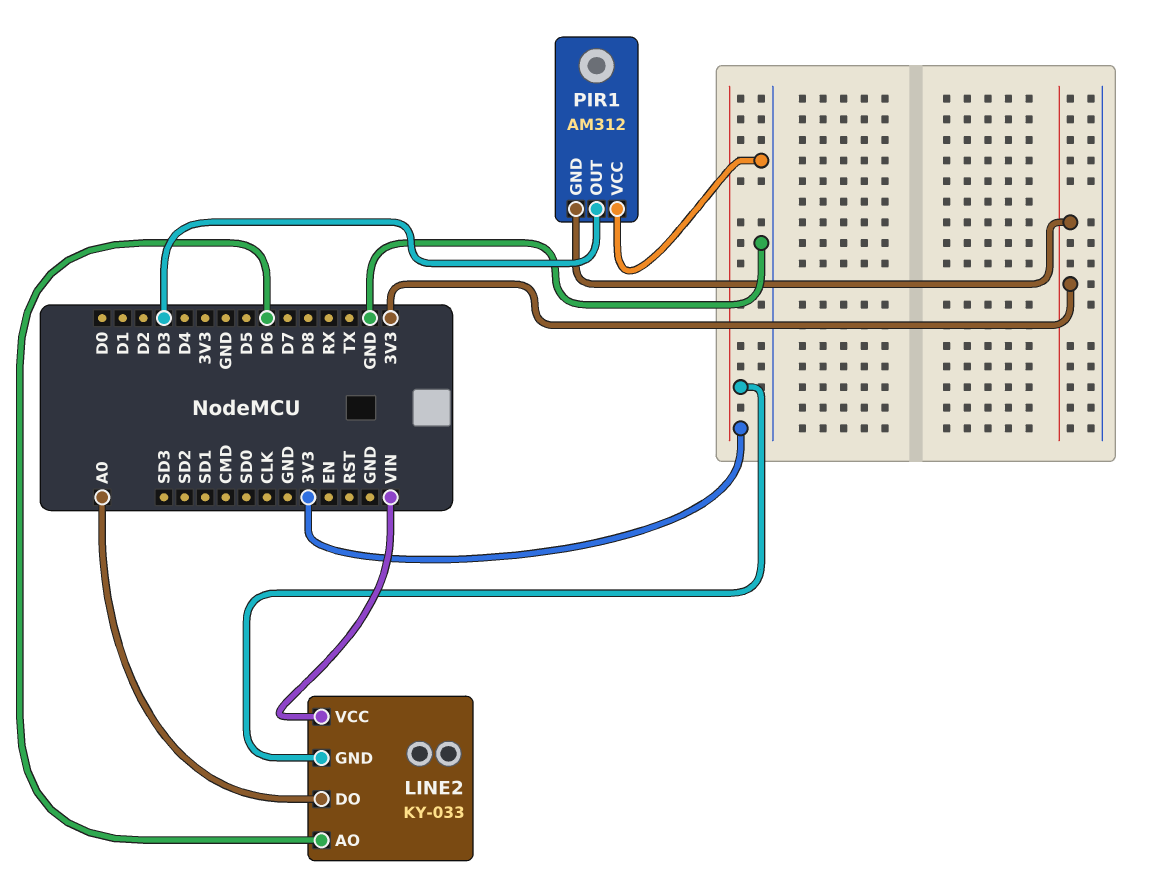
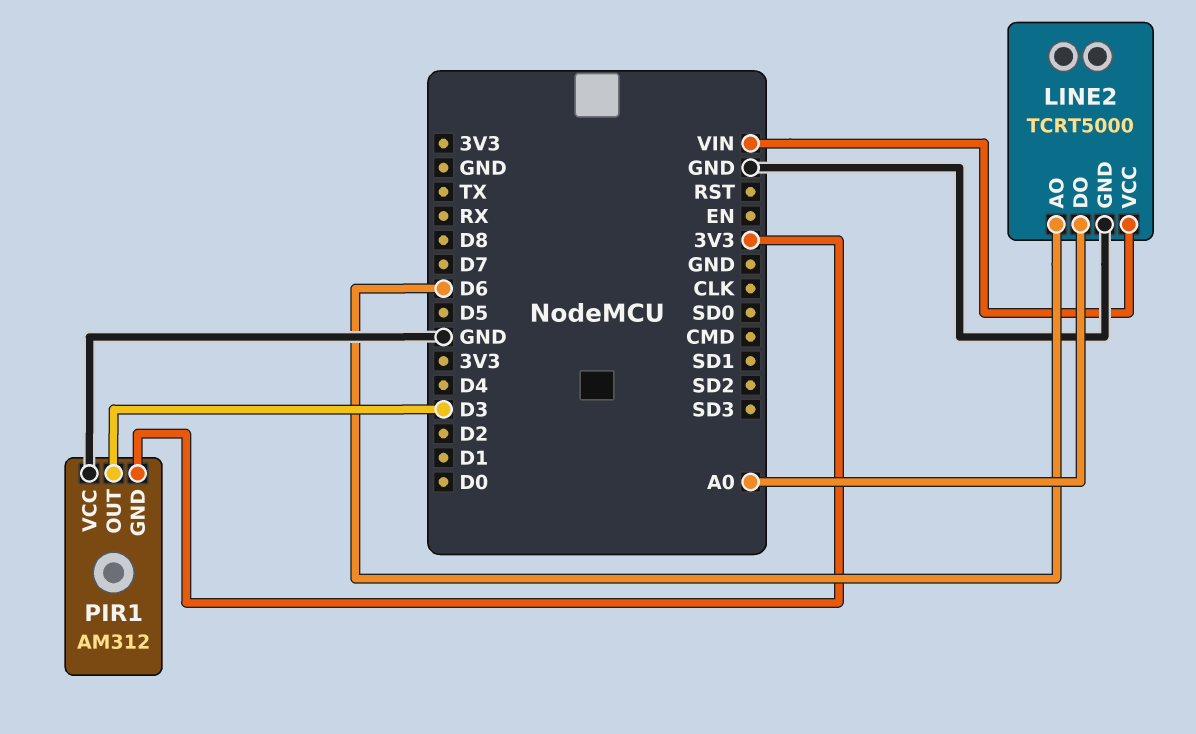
LINE2: KY-033 -> TCRT5000
LINE2 pin GND: 3V3 -> GND

